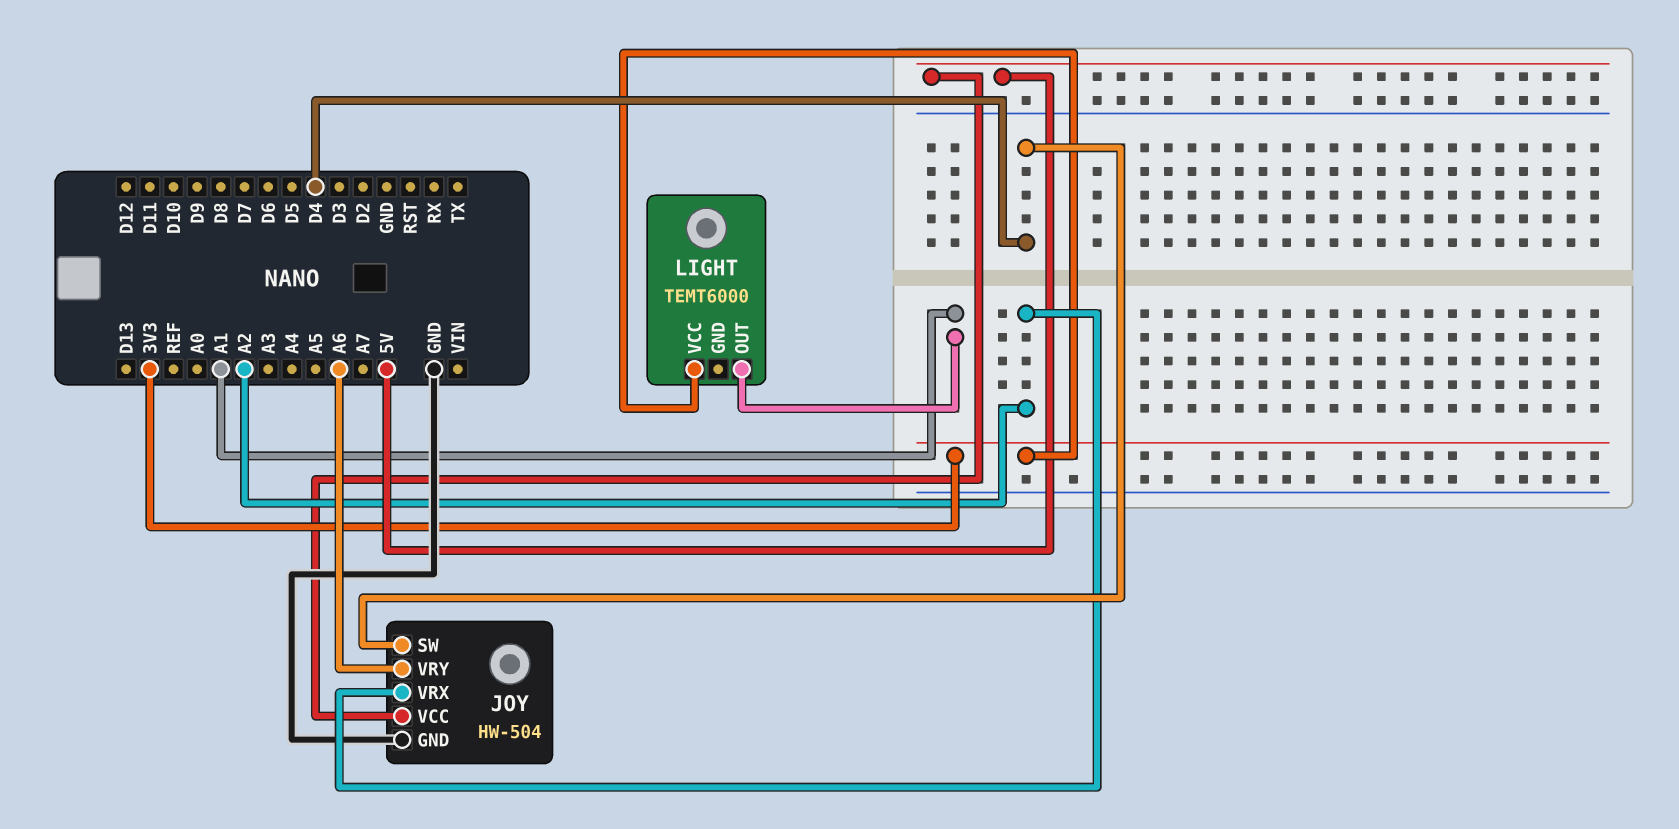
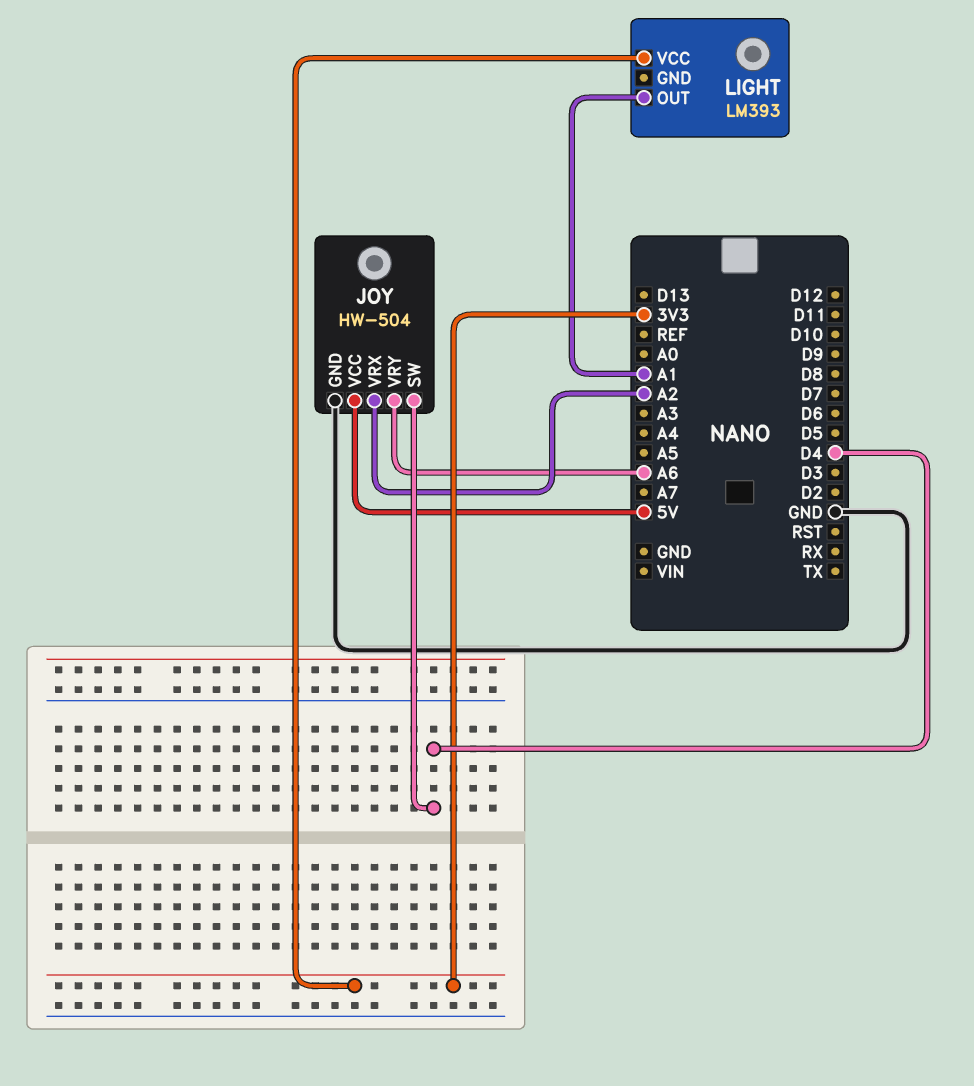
LIGHT: TEMT6000 -> LM393

